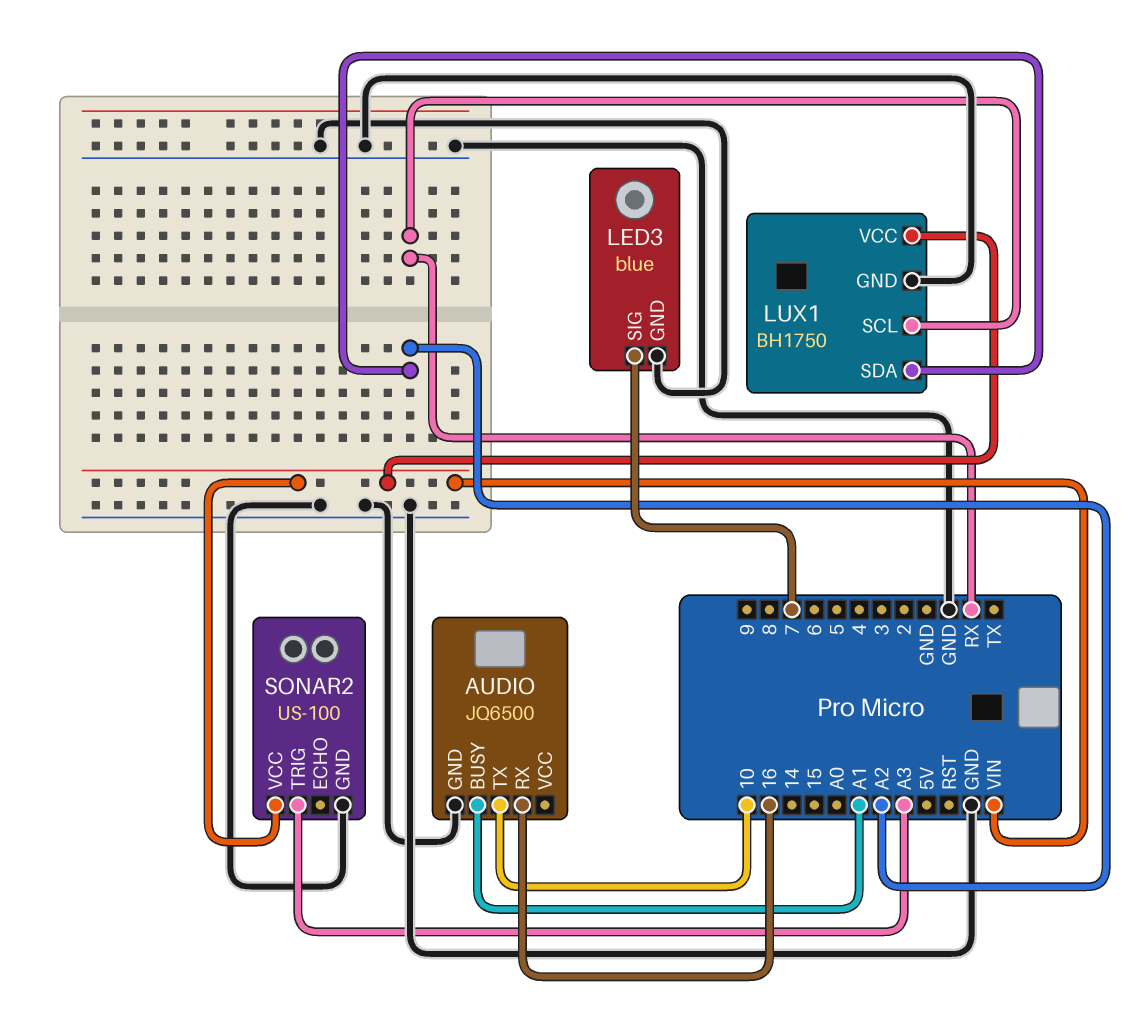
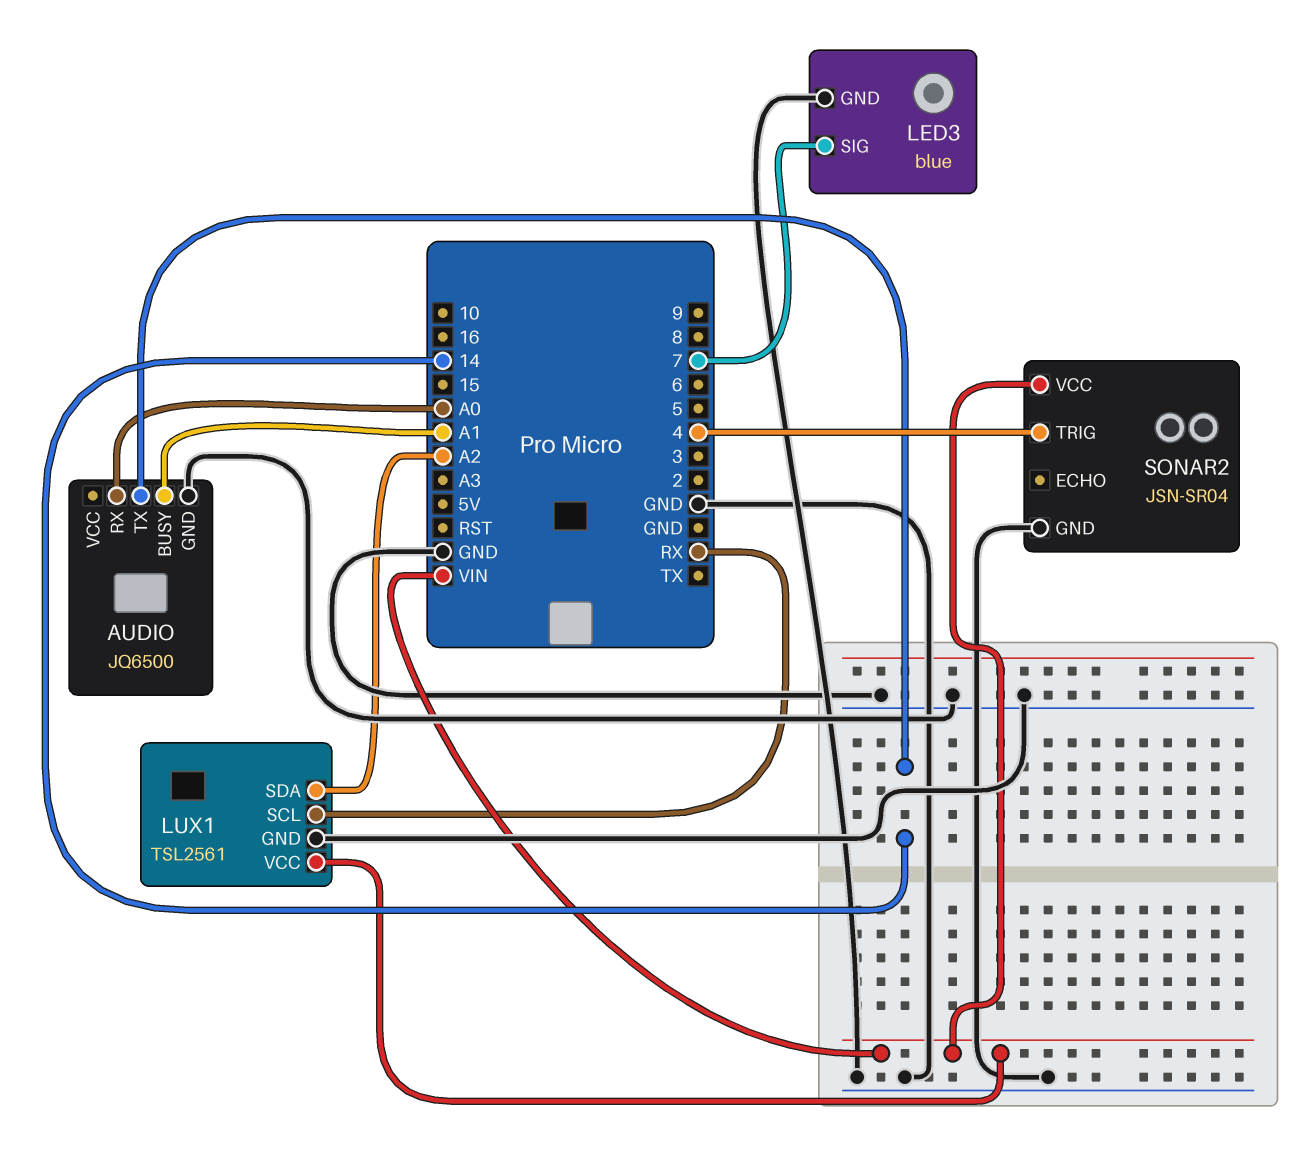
AUDIO pin RX: 16 -> A0
AUDIO pin TX: 10 -> 14
LUX1: BH1750 -> TSL2561
SONAR2: US-100 -> JSN-SR04
SONAR2 pin TRIG: A3 -> 4

